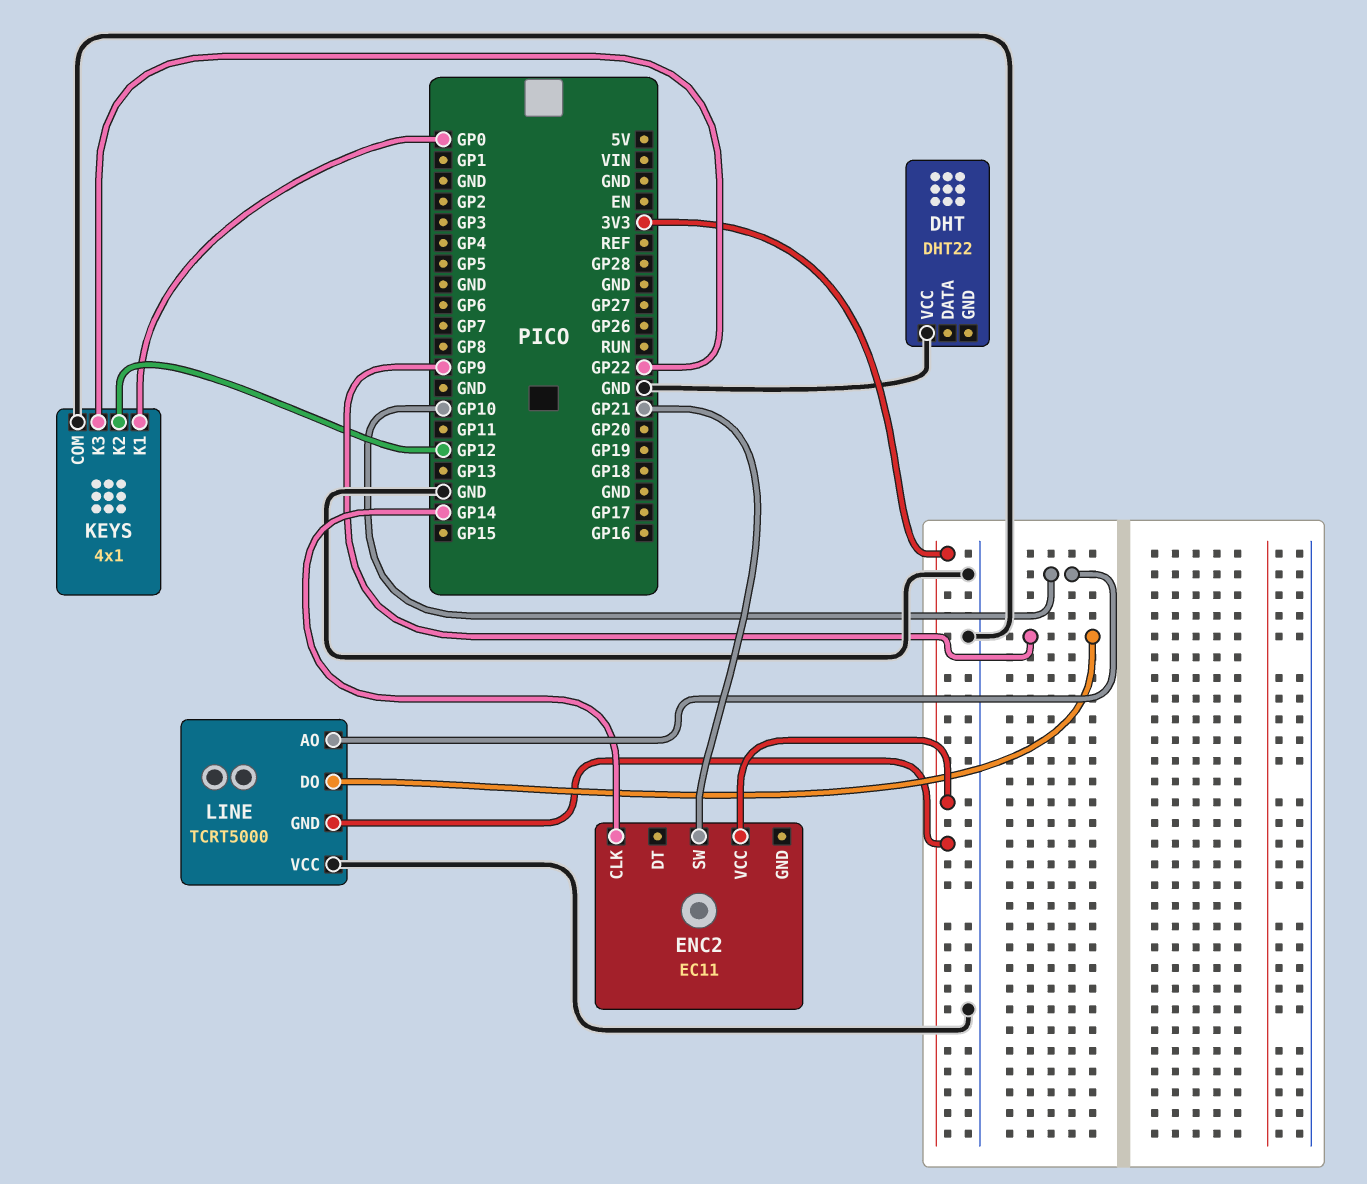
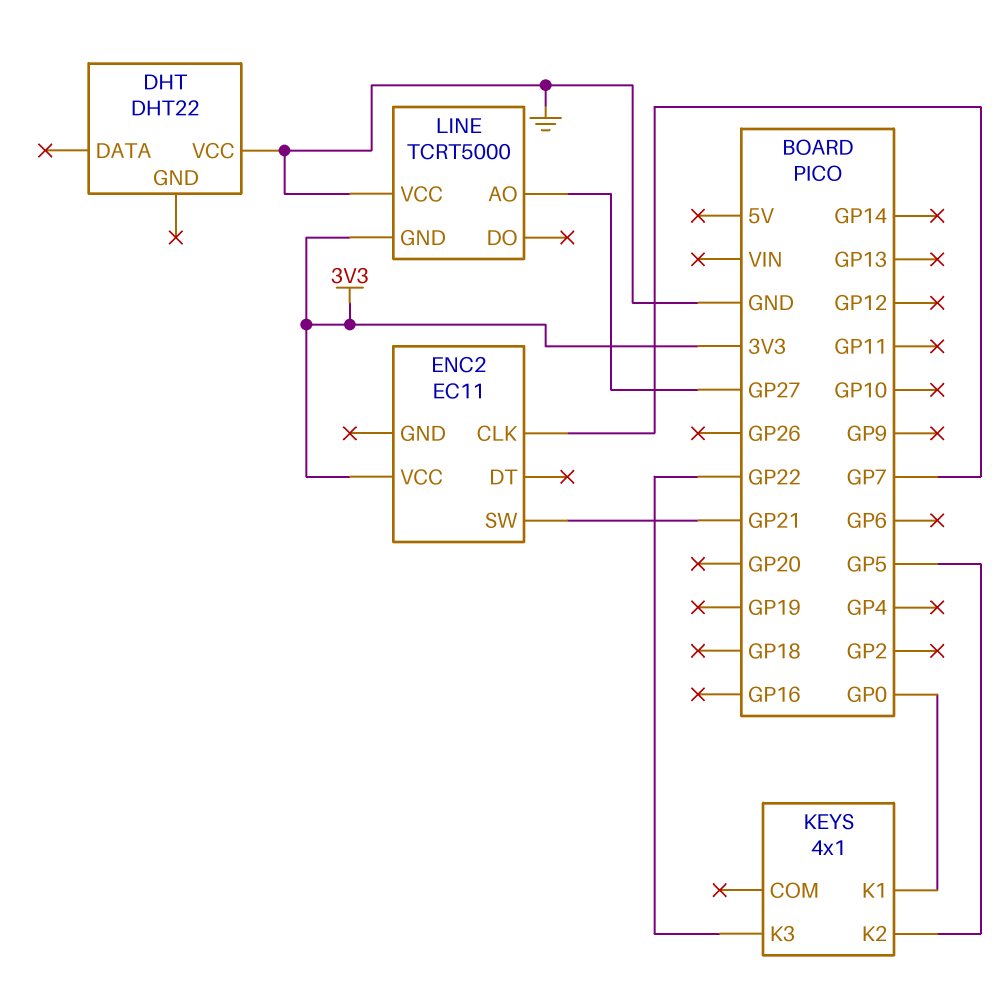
ENC2 pin CLK: GP14 -> GP7
KEYS pin COM: GND -> none
KEYS pin K2: GP12 -> GP5
LINE pin AO: GP10 -> GP27
LINE pin DO: GP9 -> none

